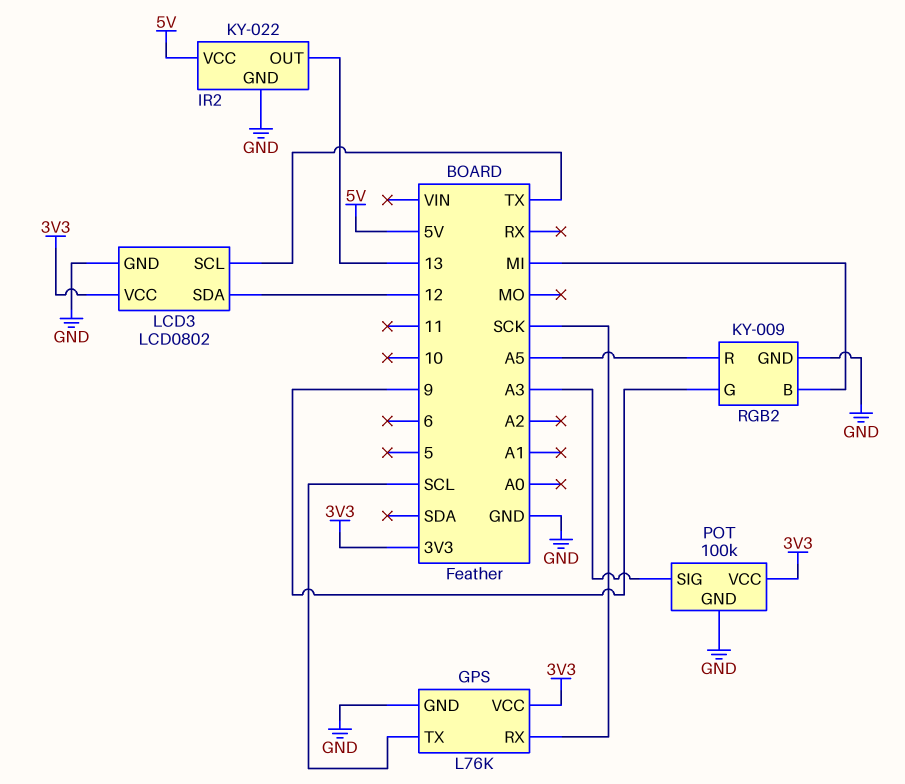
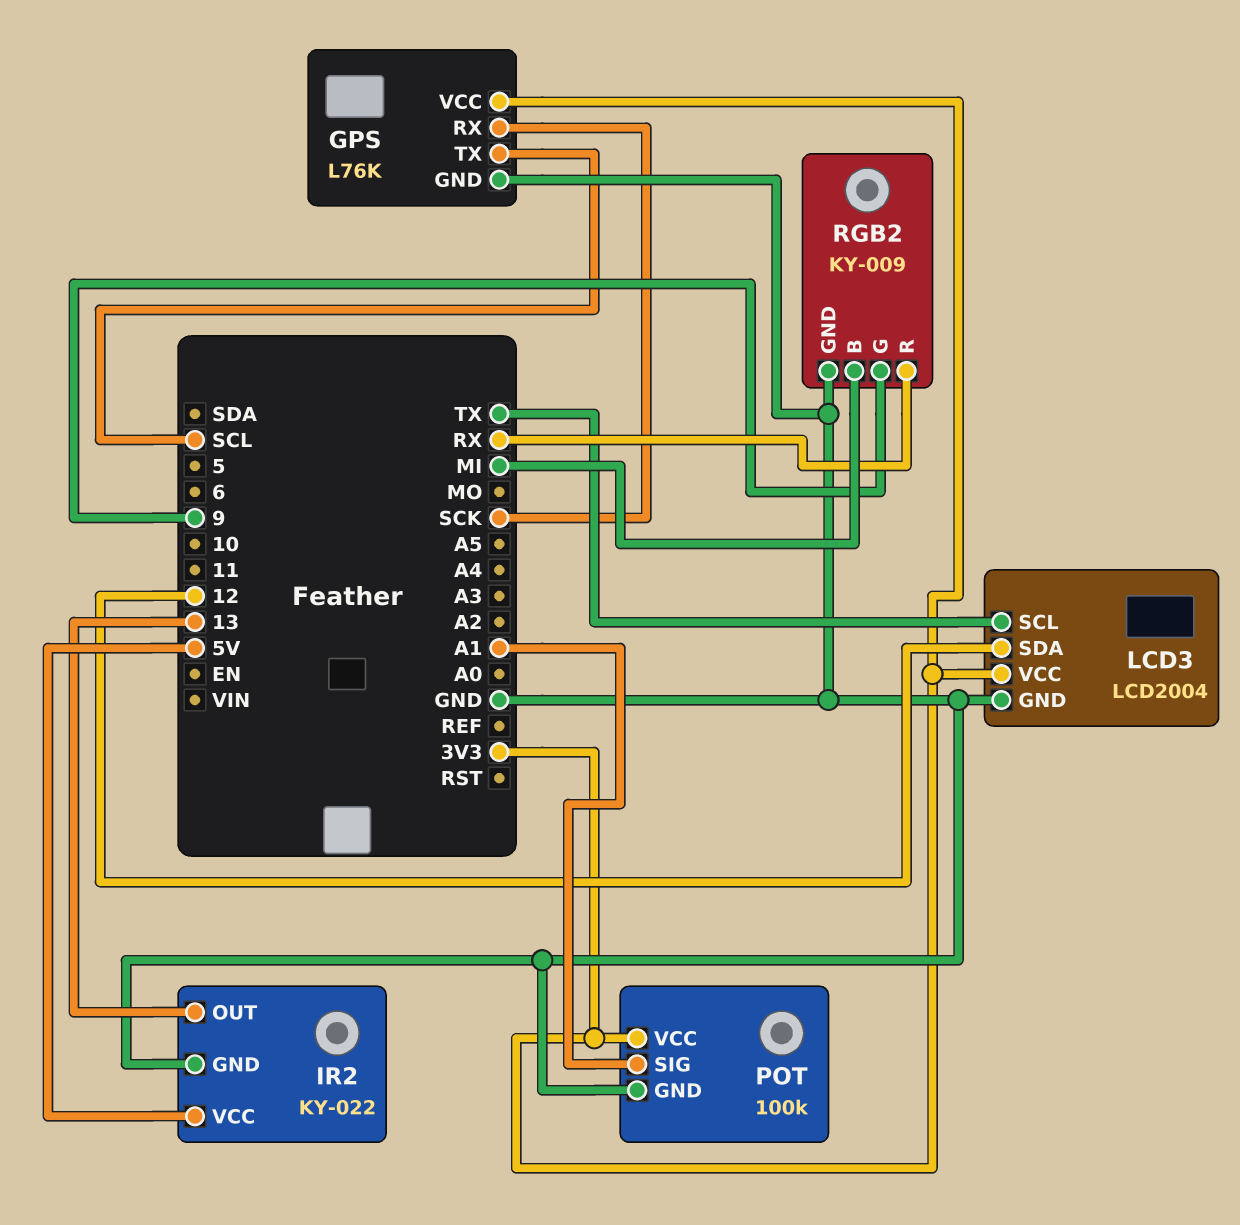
LCD3: LCD0802 -> LCD2004
POT pin SIG: A3 -> A1
RGB2 pin R: A5 -> RX

